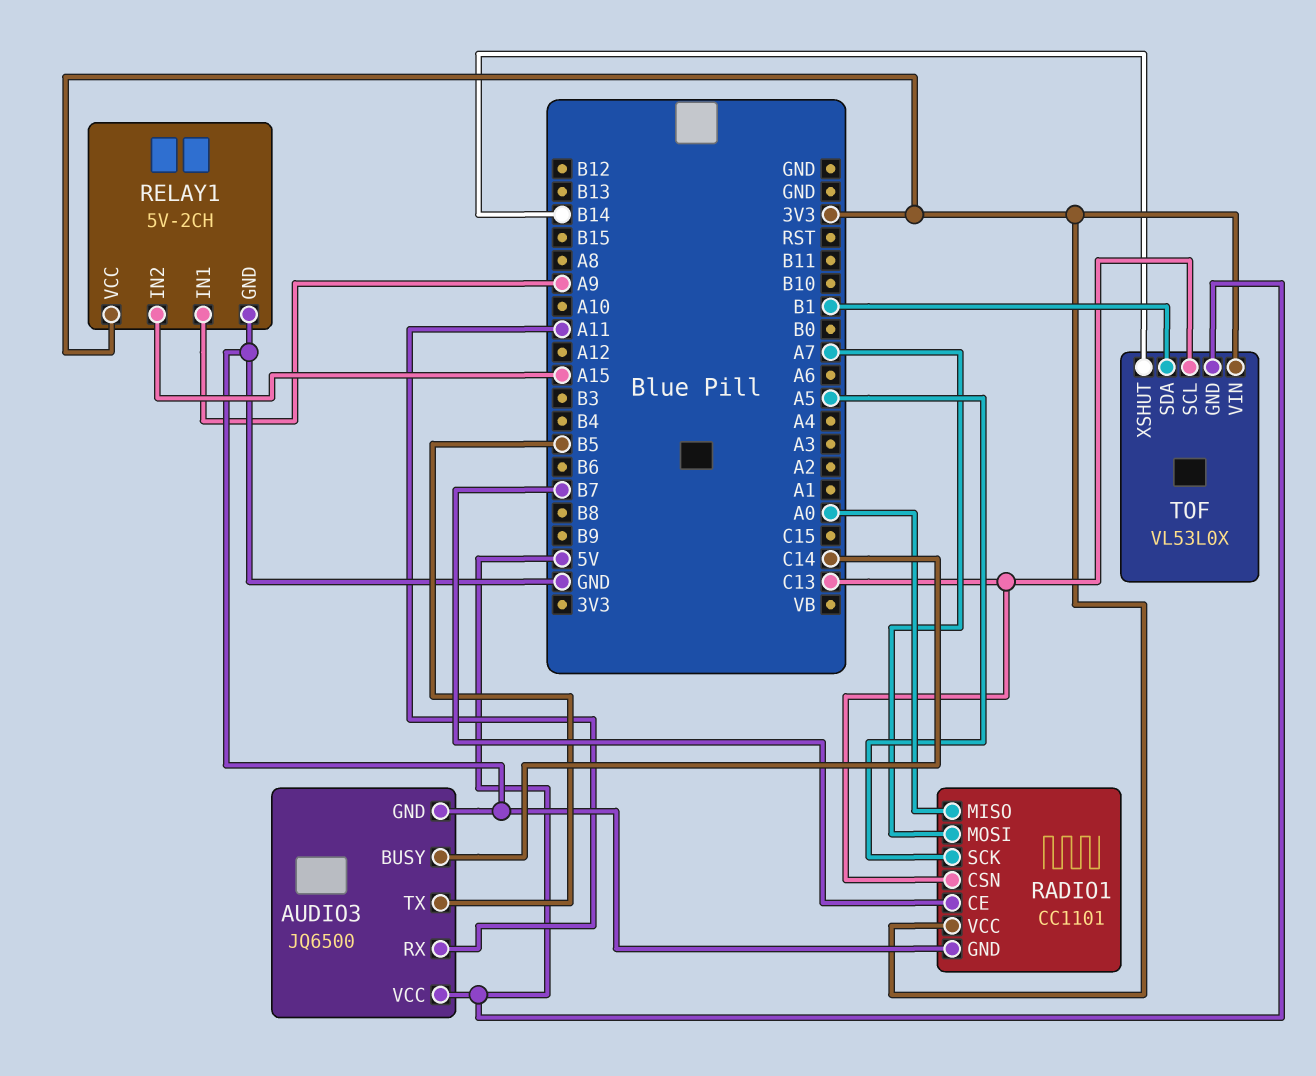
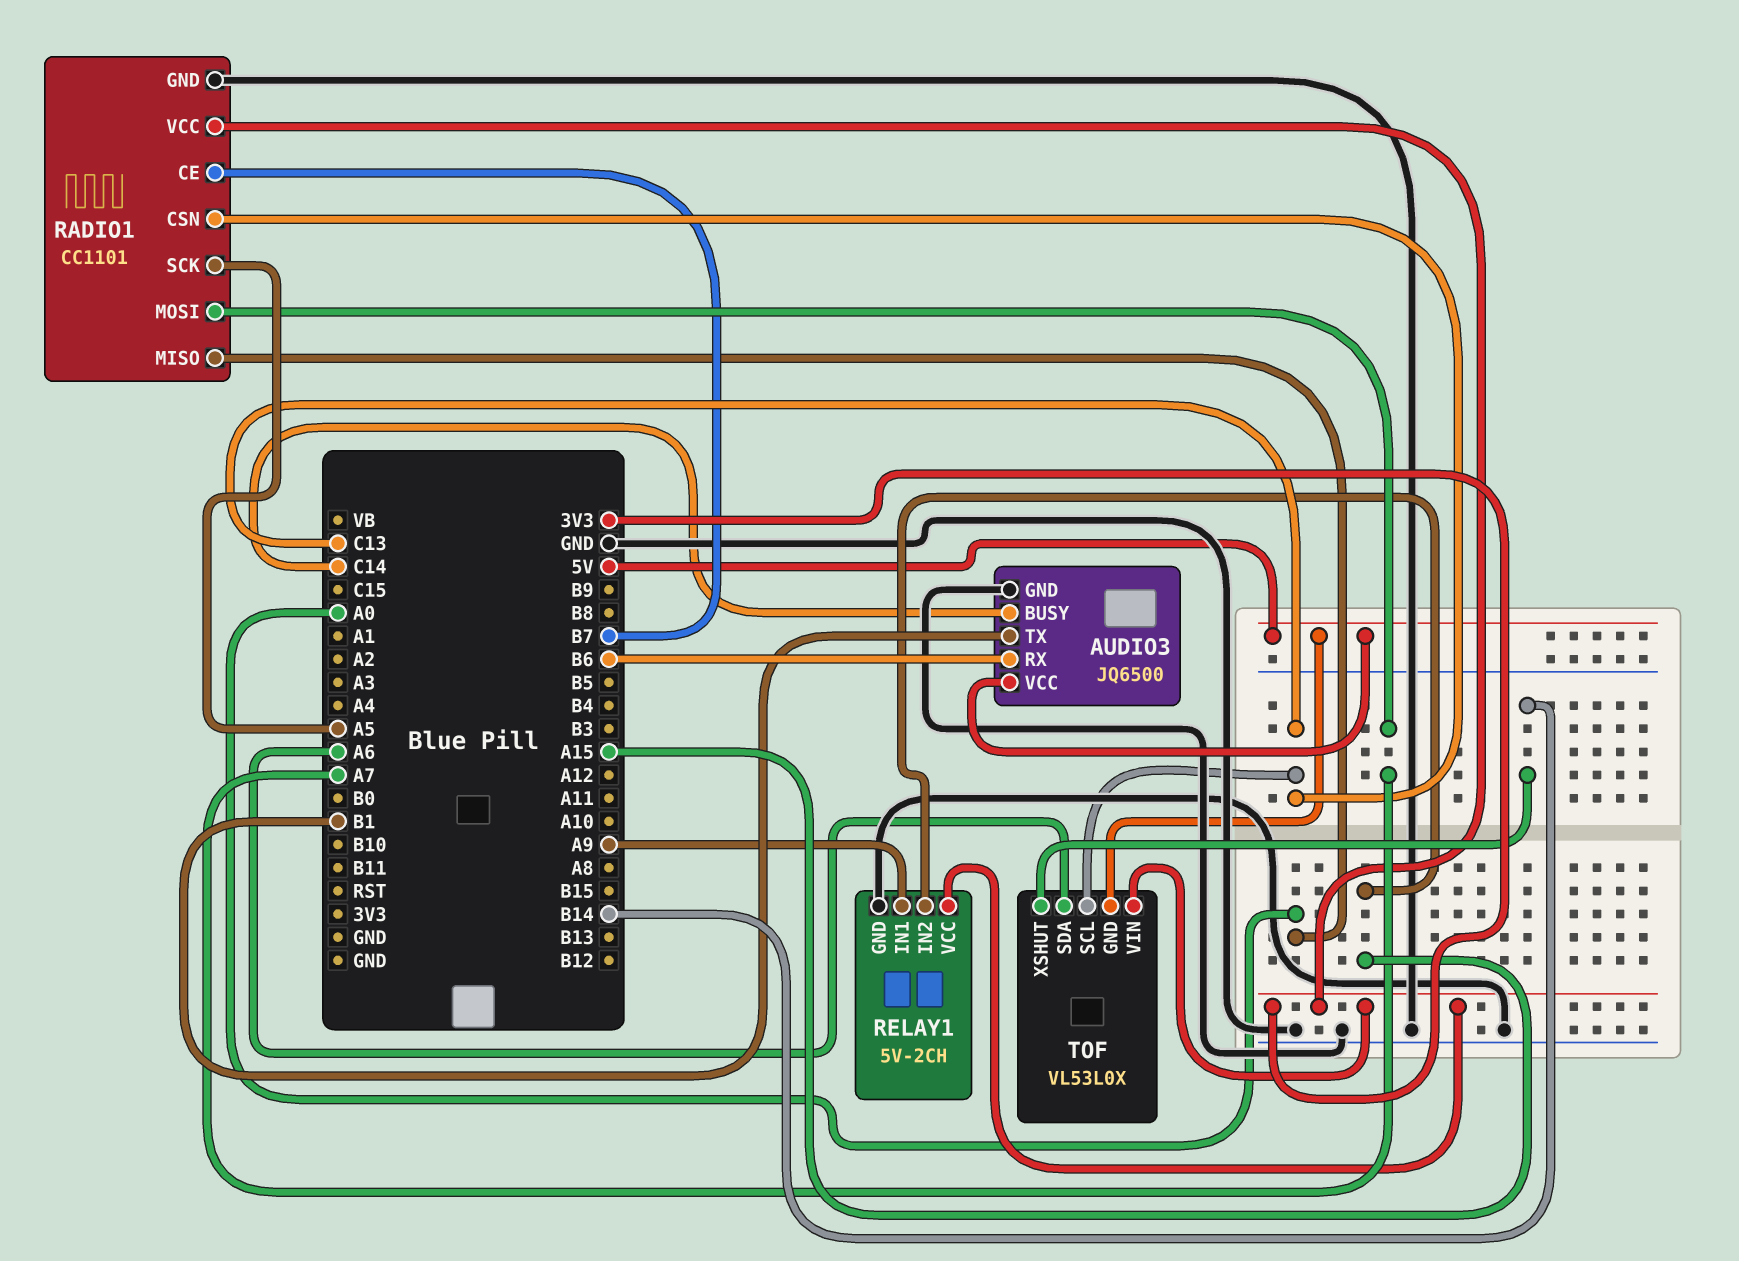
AUDIO3 pin RX: A11 -> B6
AUDIO3 pin TX: B5 -> B1
TOF pin SDA: B1 -> A6

